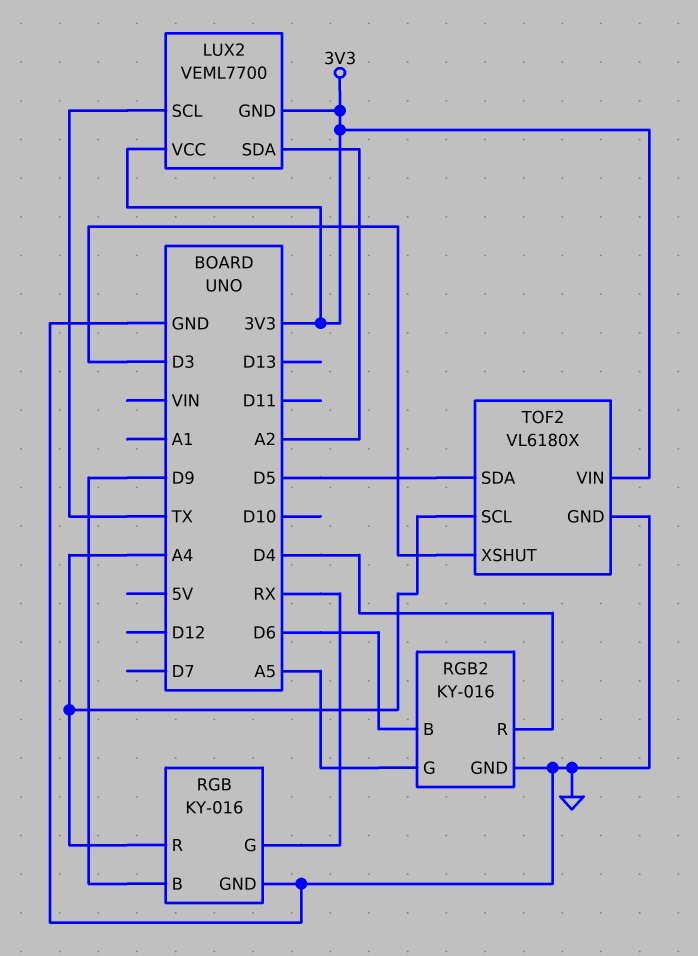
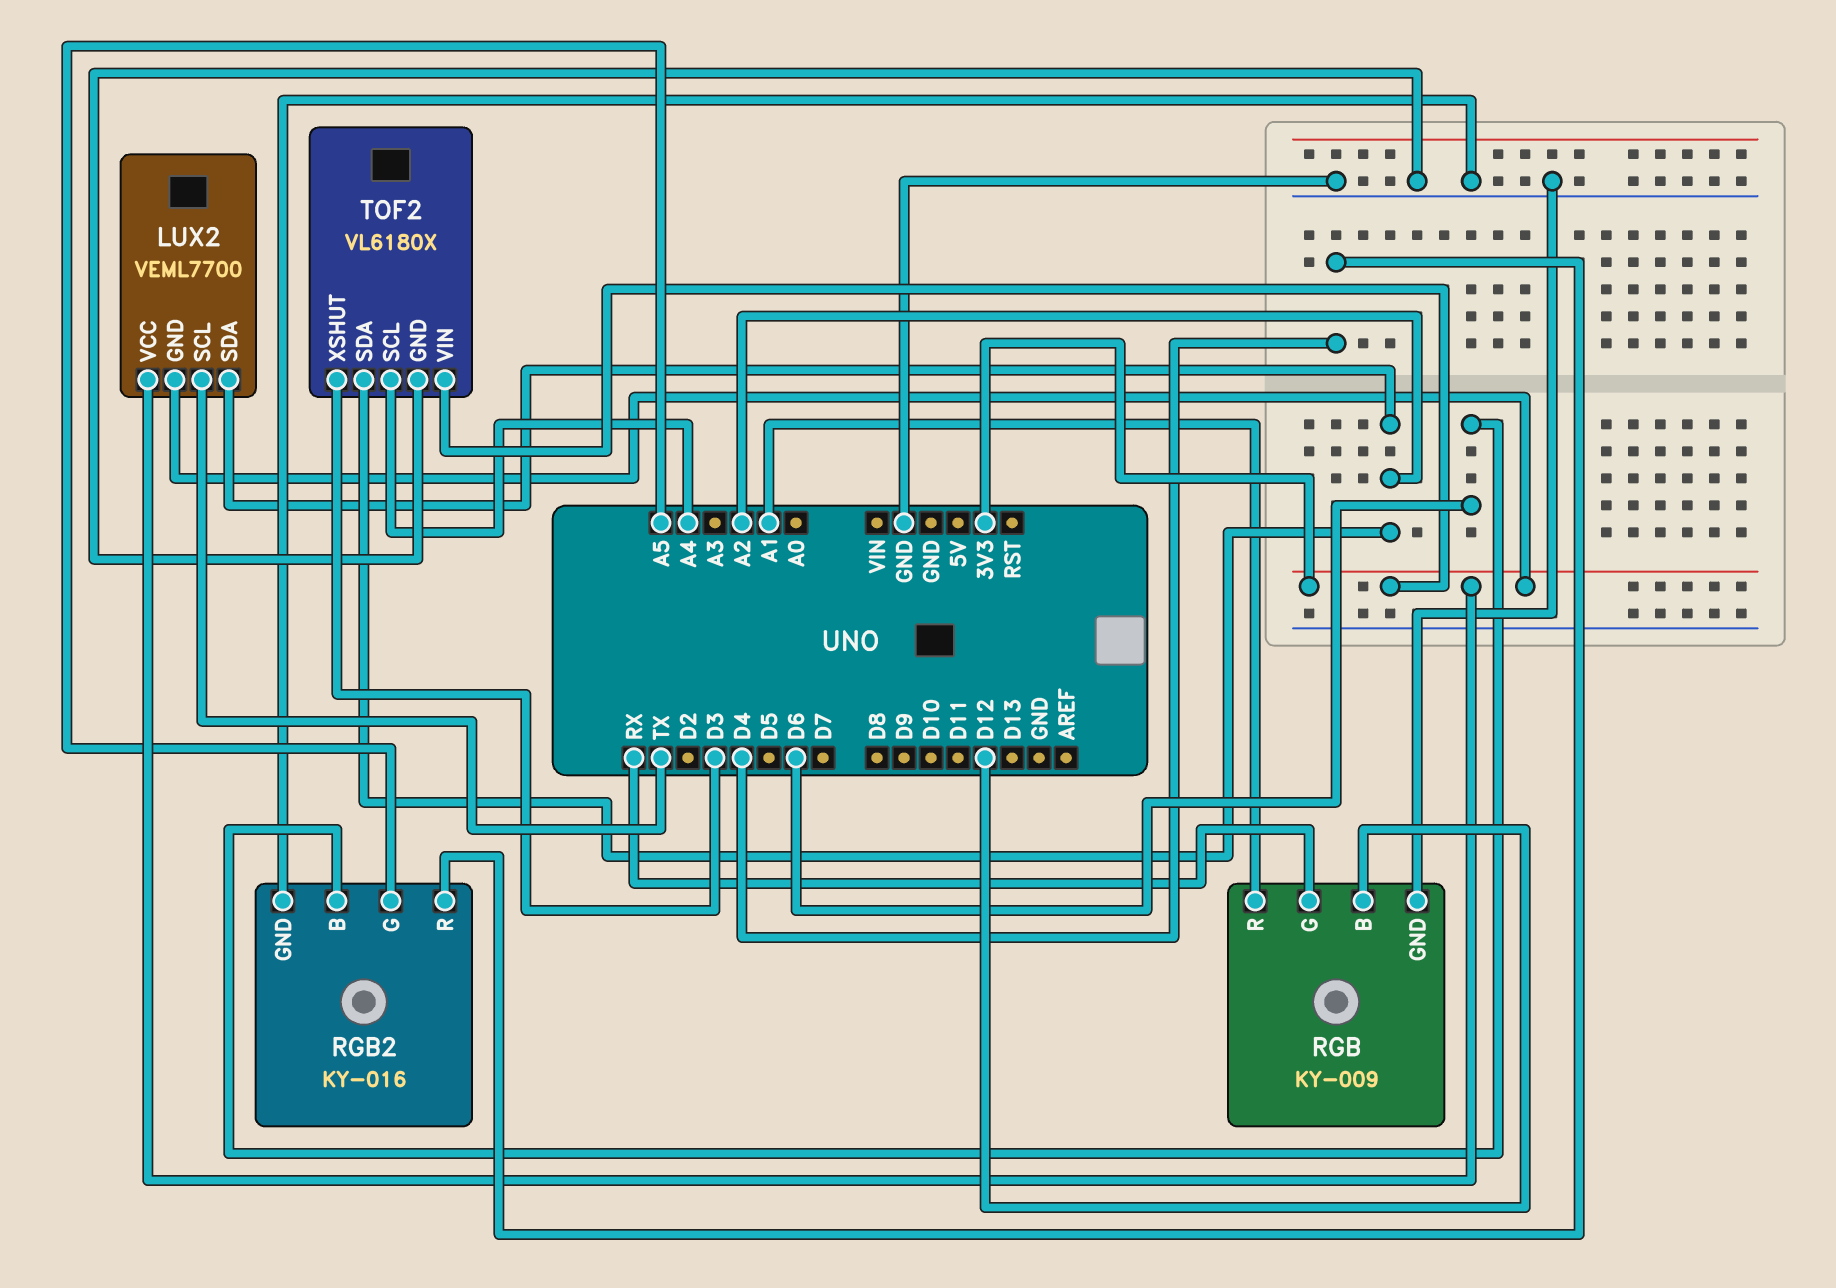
RGB: KY-016 -> KY-009
RGB pin B: D9 -> D12
RGB pin R: A4 -> A1
TOF2 pin SDA: D5 -> A2

